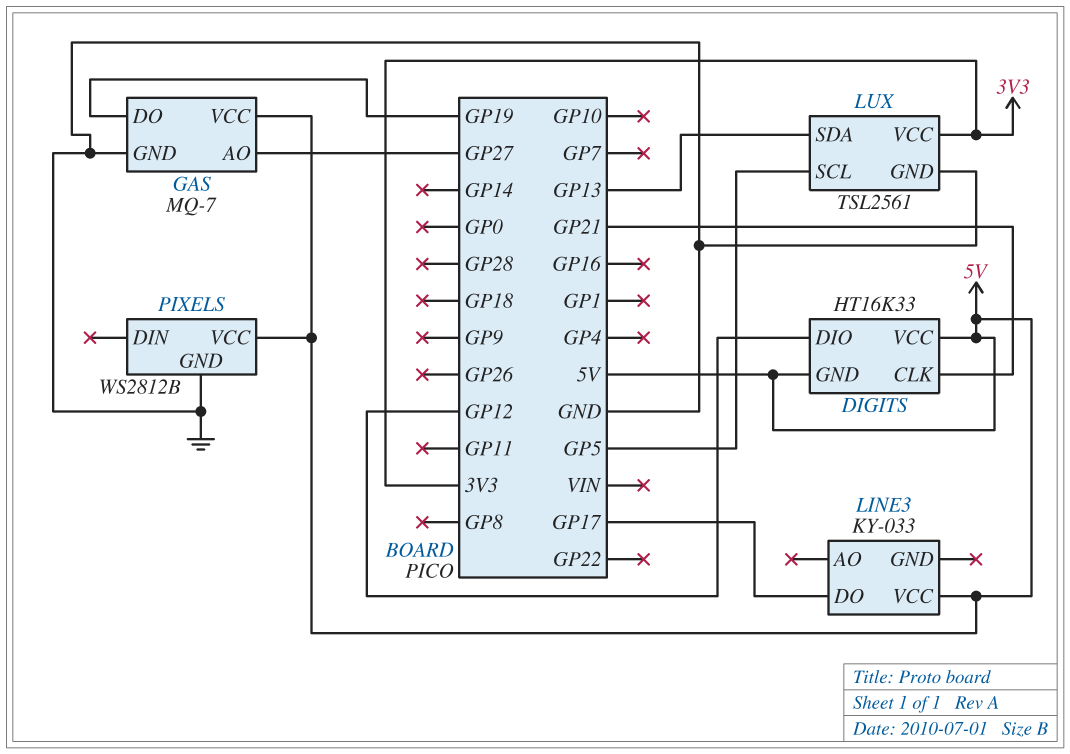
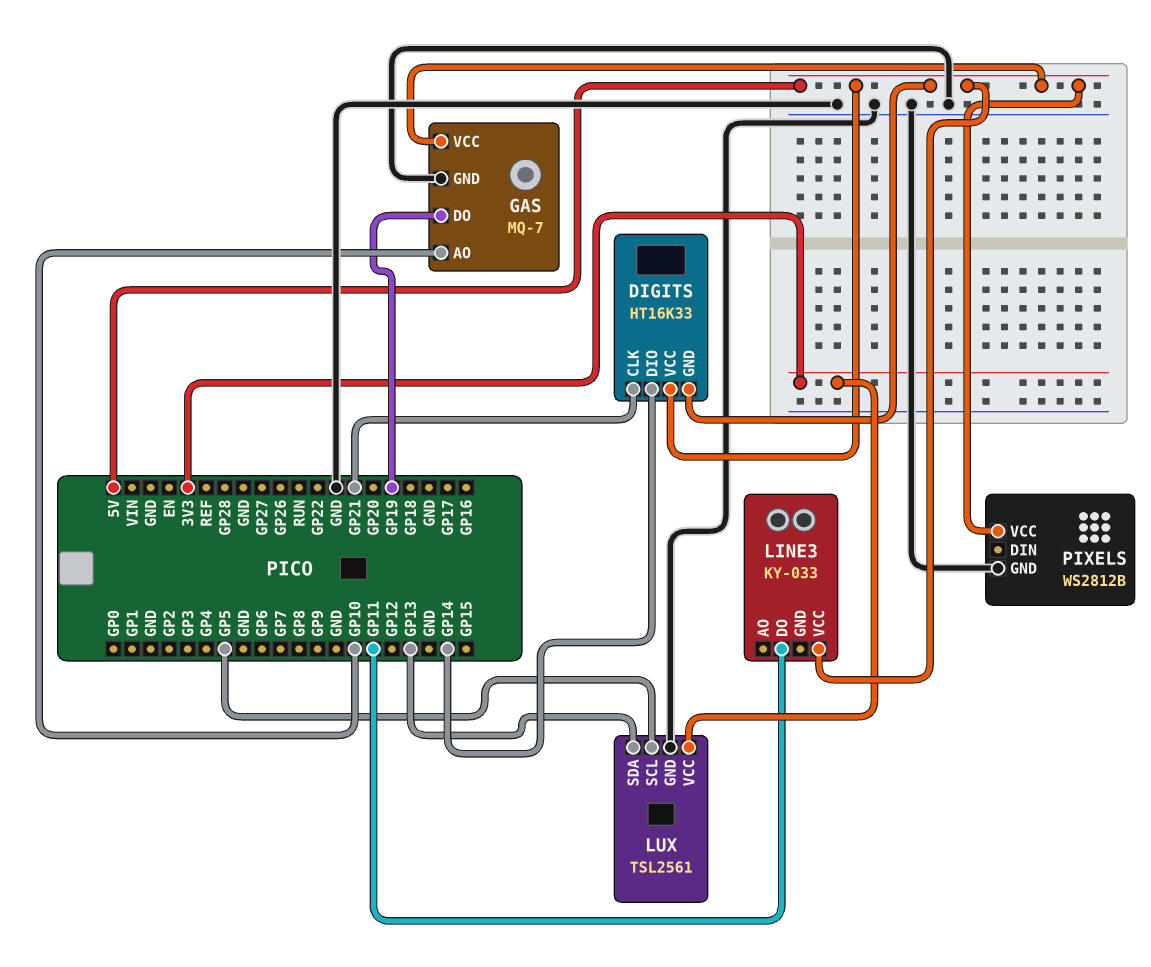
DIGITS pin DIO: GP12 -> GP14
GAS pin AO: GP27 -> GP10
LINE3 pin DO: GP17 -> GP11

